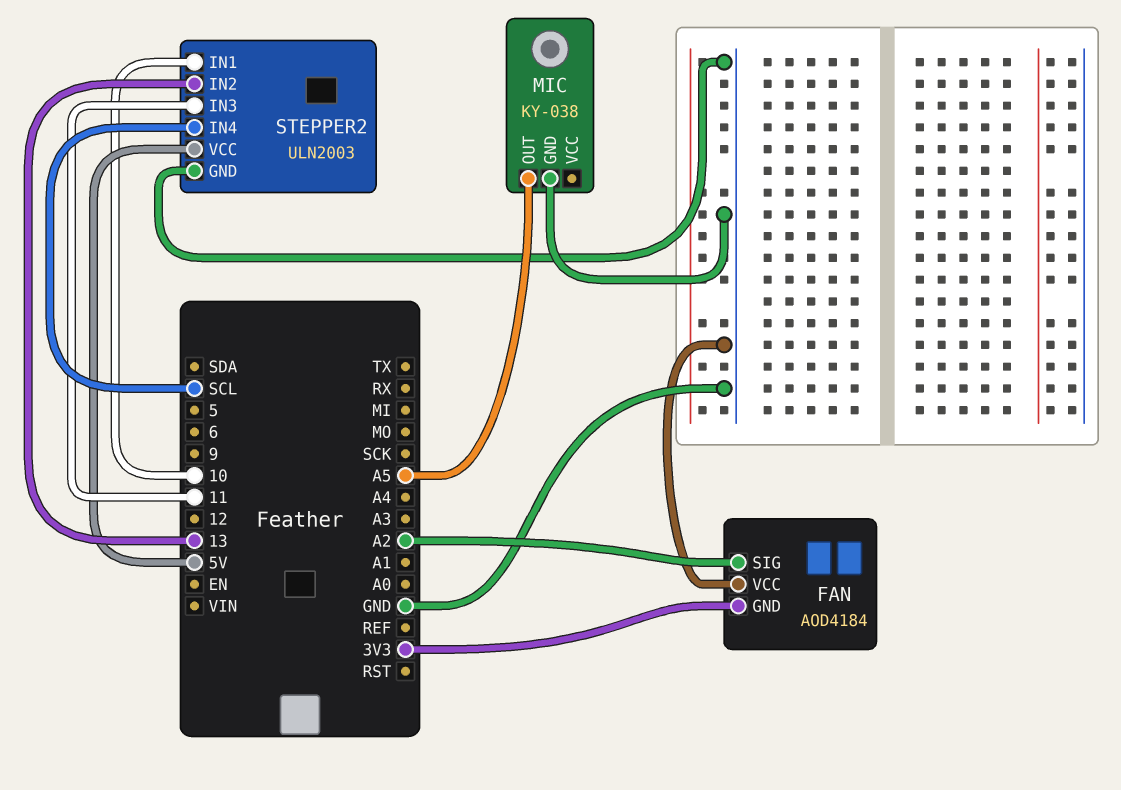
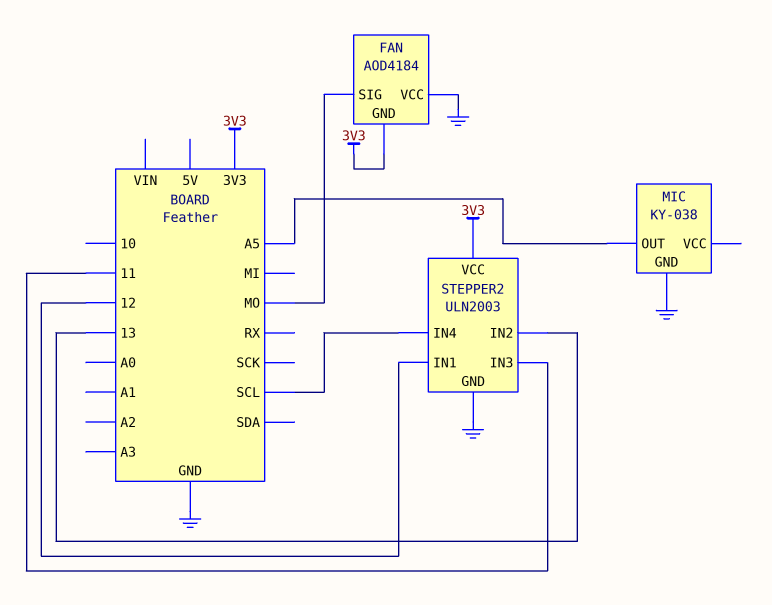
FAN pin SIG: A2 -> MO
STEPPER2 pin IN1: 10 -> 12
STEPPER2 pin VCC: 5V -> 3V3

